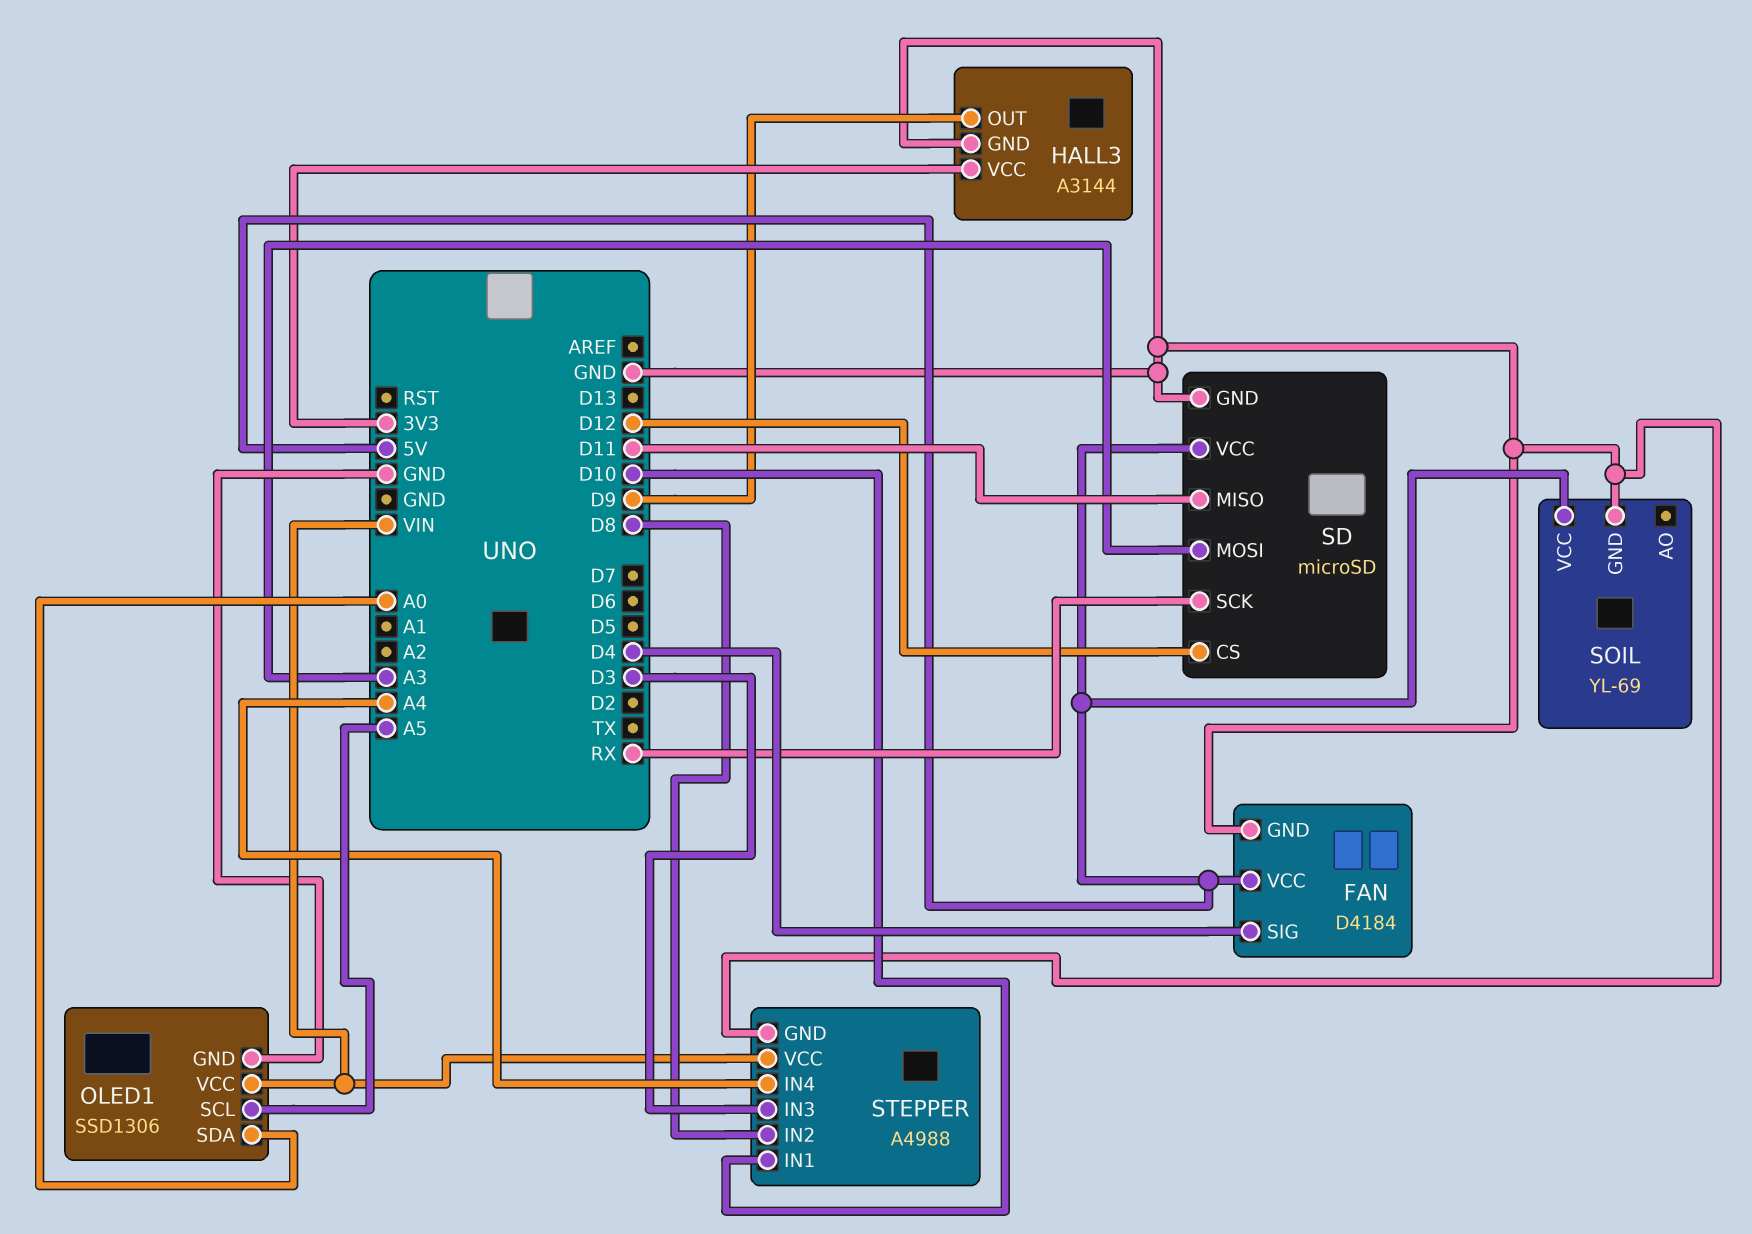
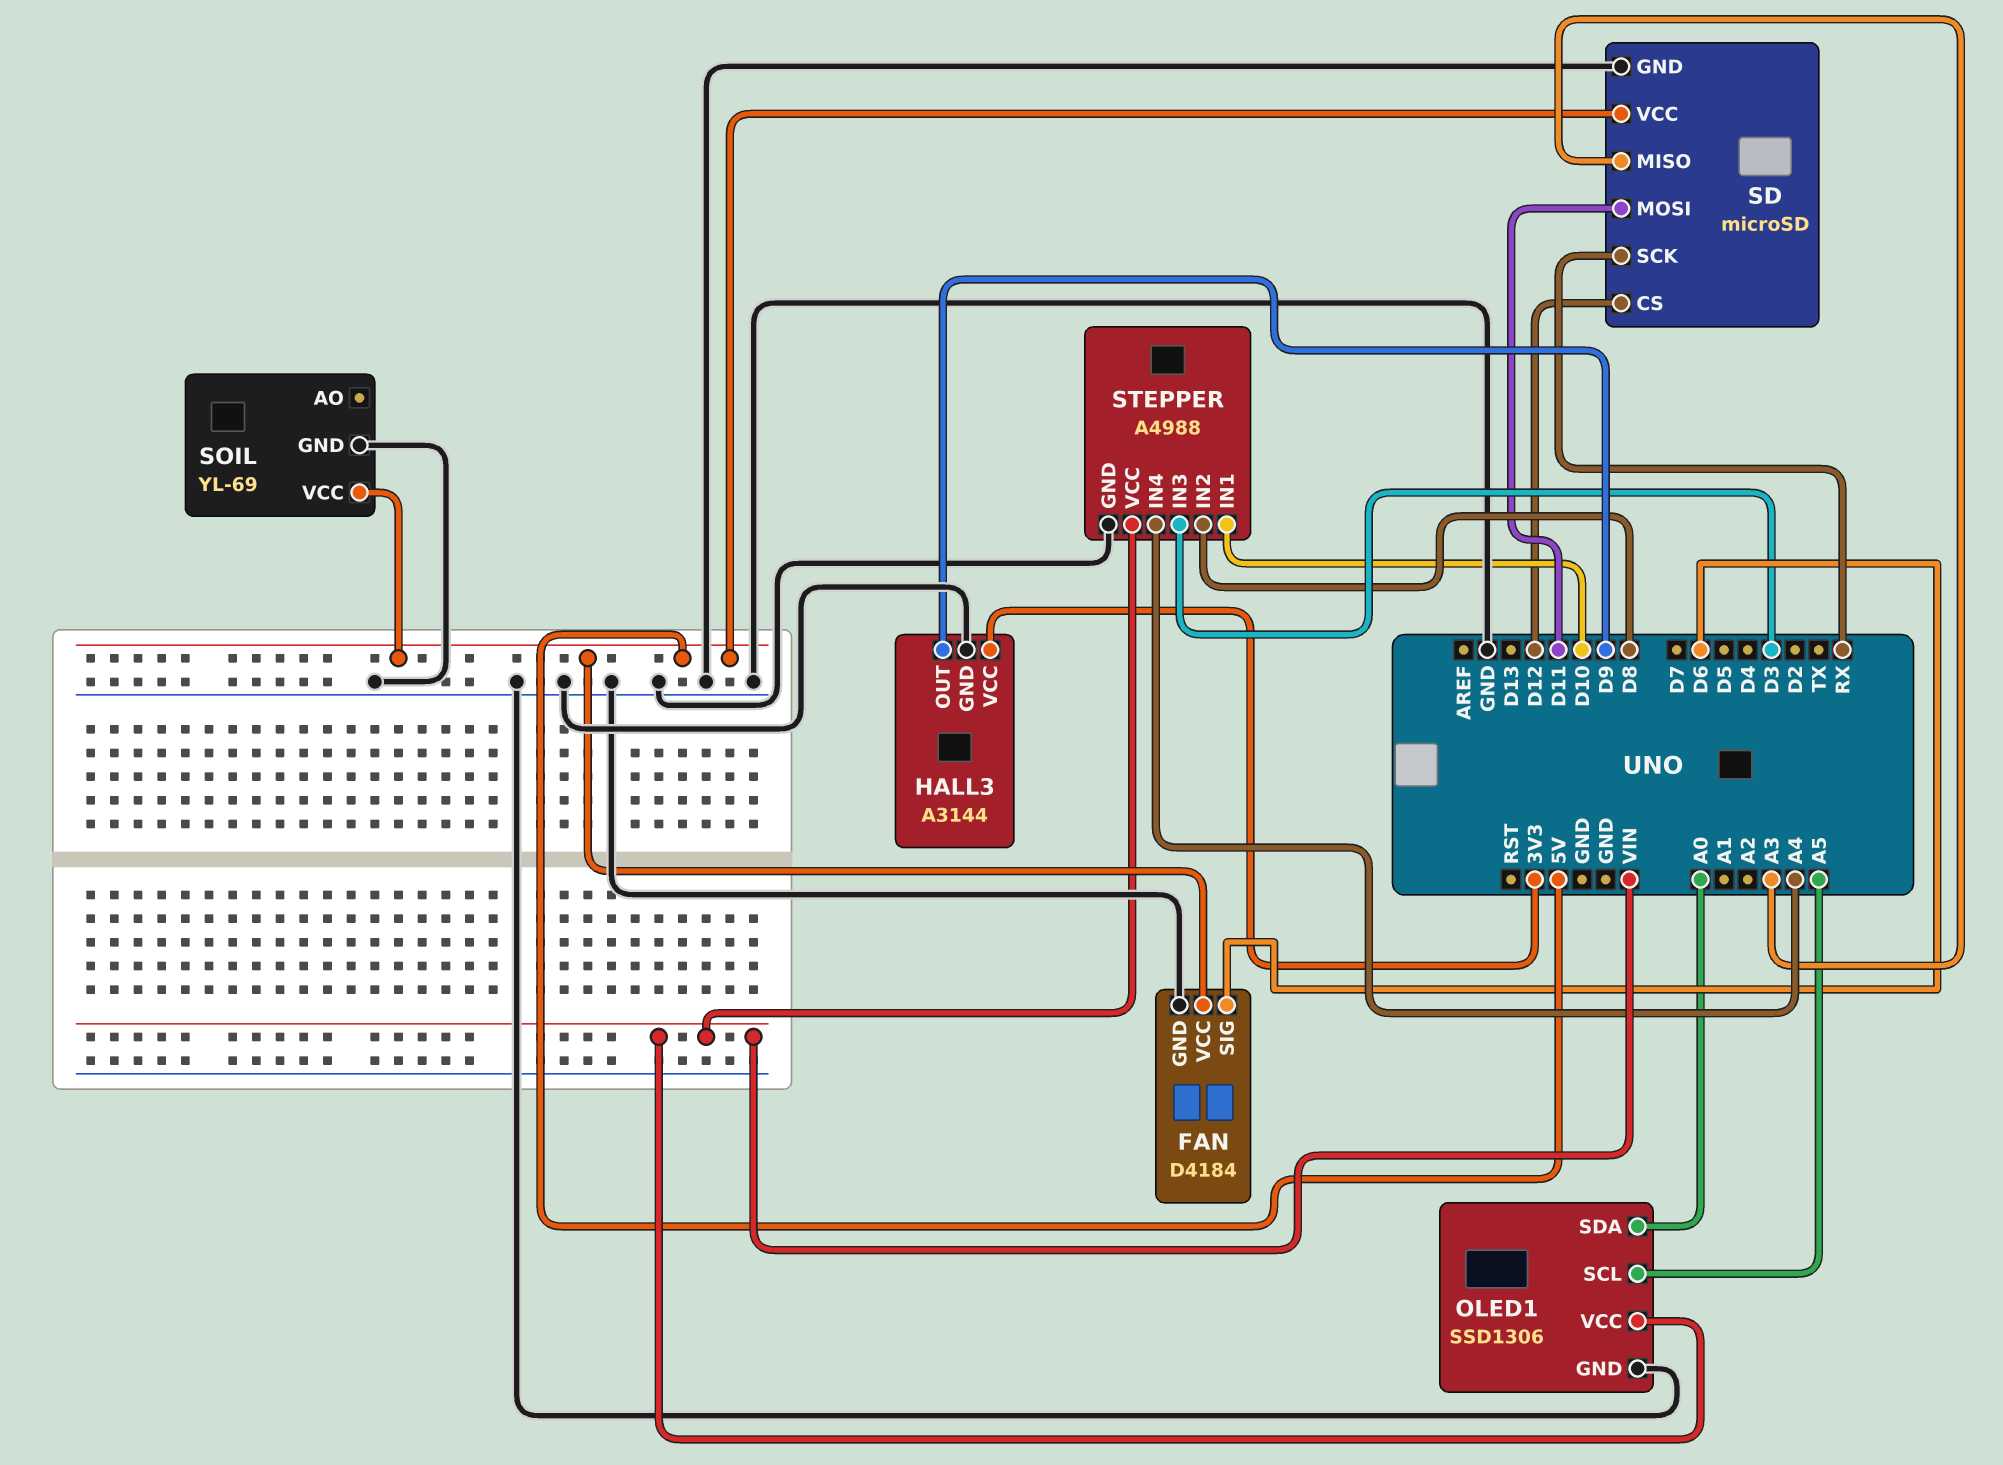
FAN pin SIG: D4 -> D6
SD pin MISO: D11 -> A3
SD pin MOSI: A3 -> D11

